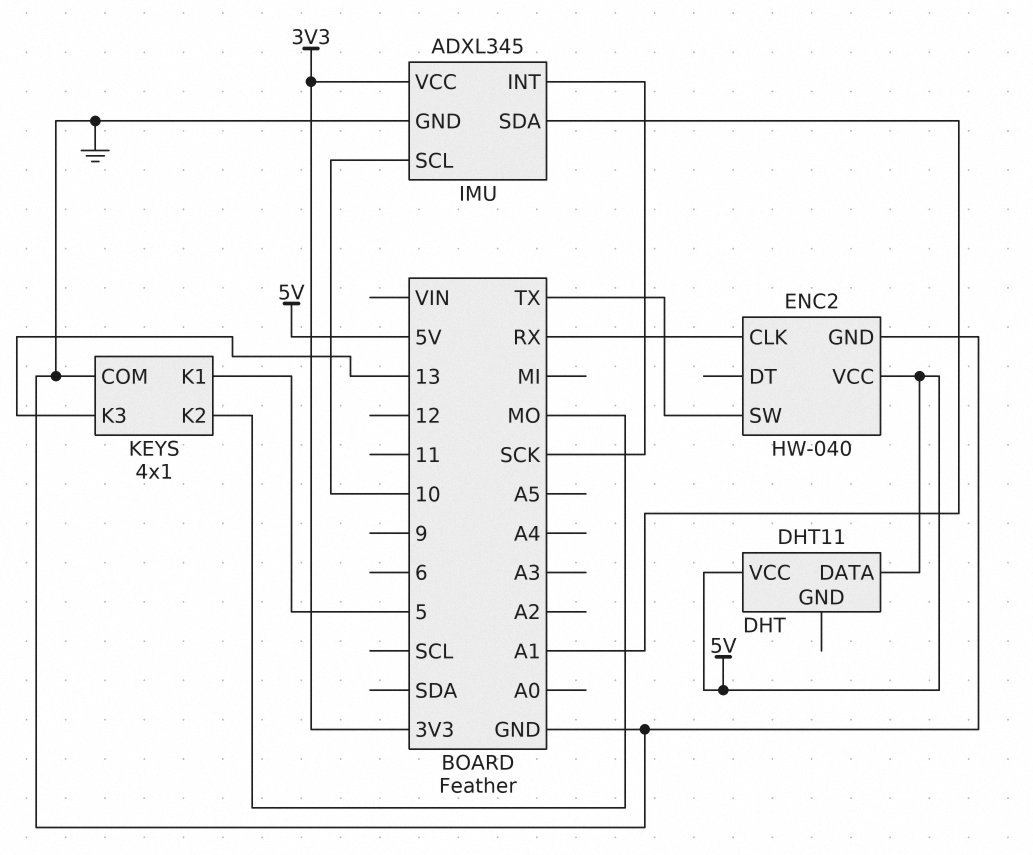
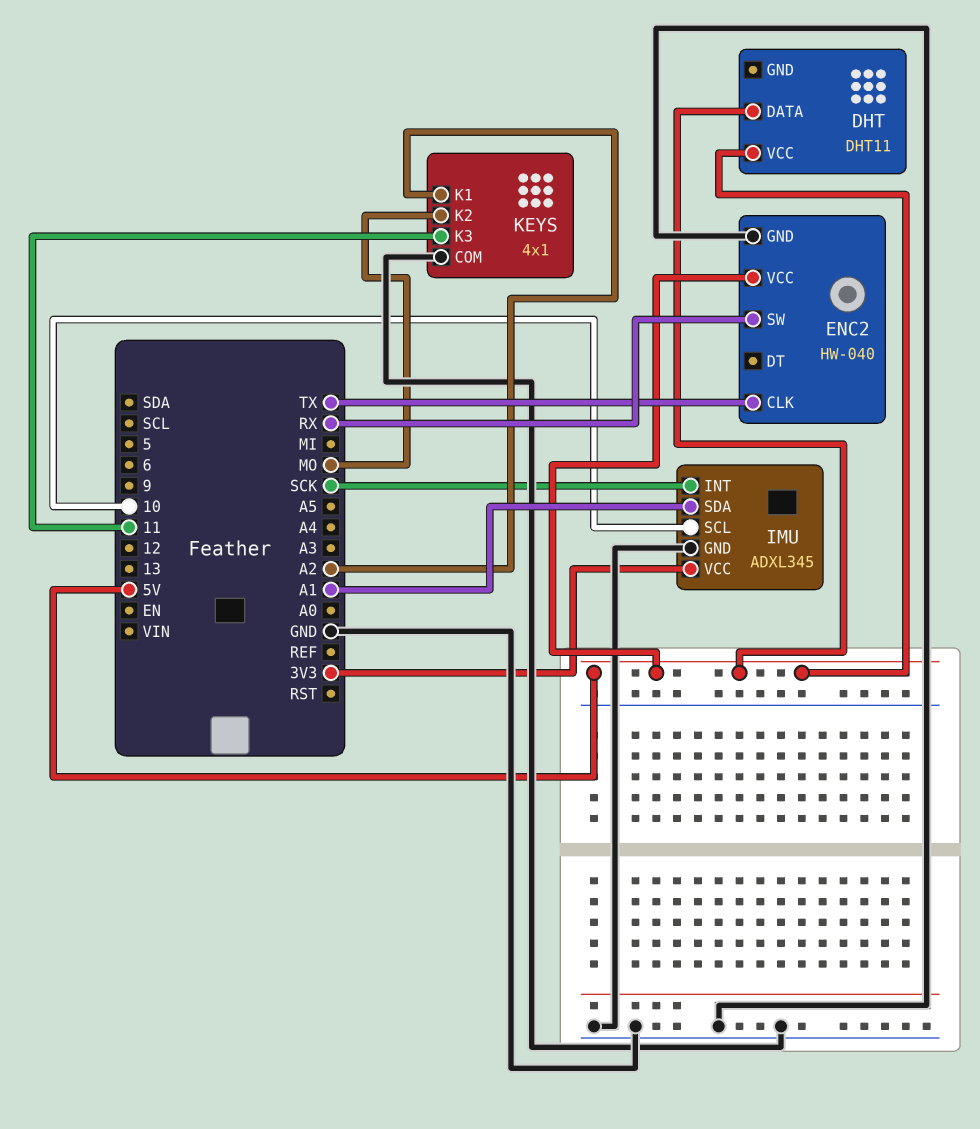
ENC2 pin CLK: RX -> TX
ENC2 pin SW: TX -> RX
KEYS pin K1: 5 -> A2
KEYS pin K3: 13 -> 11

